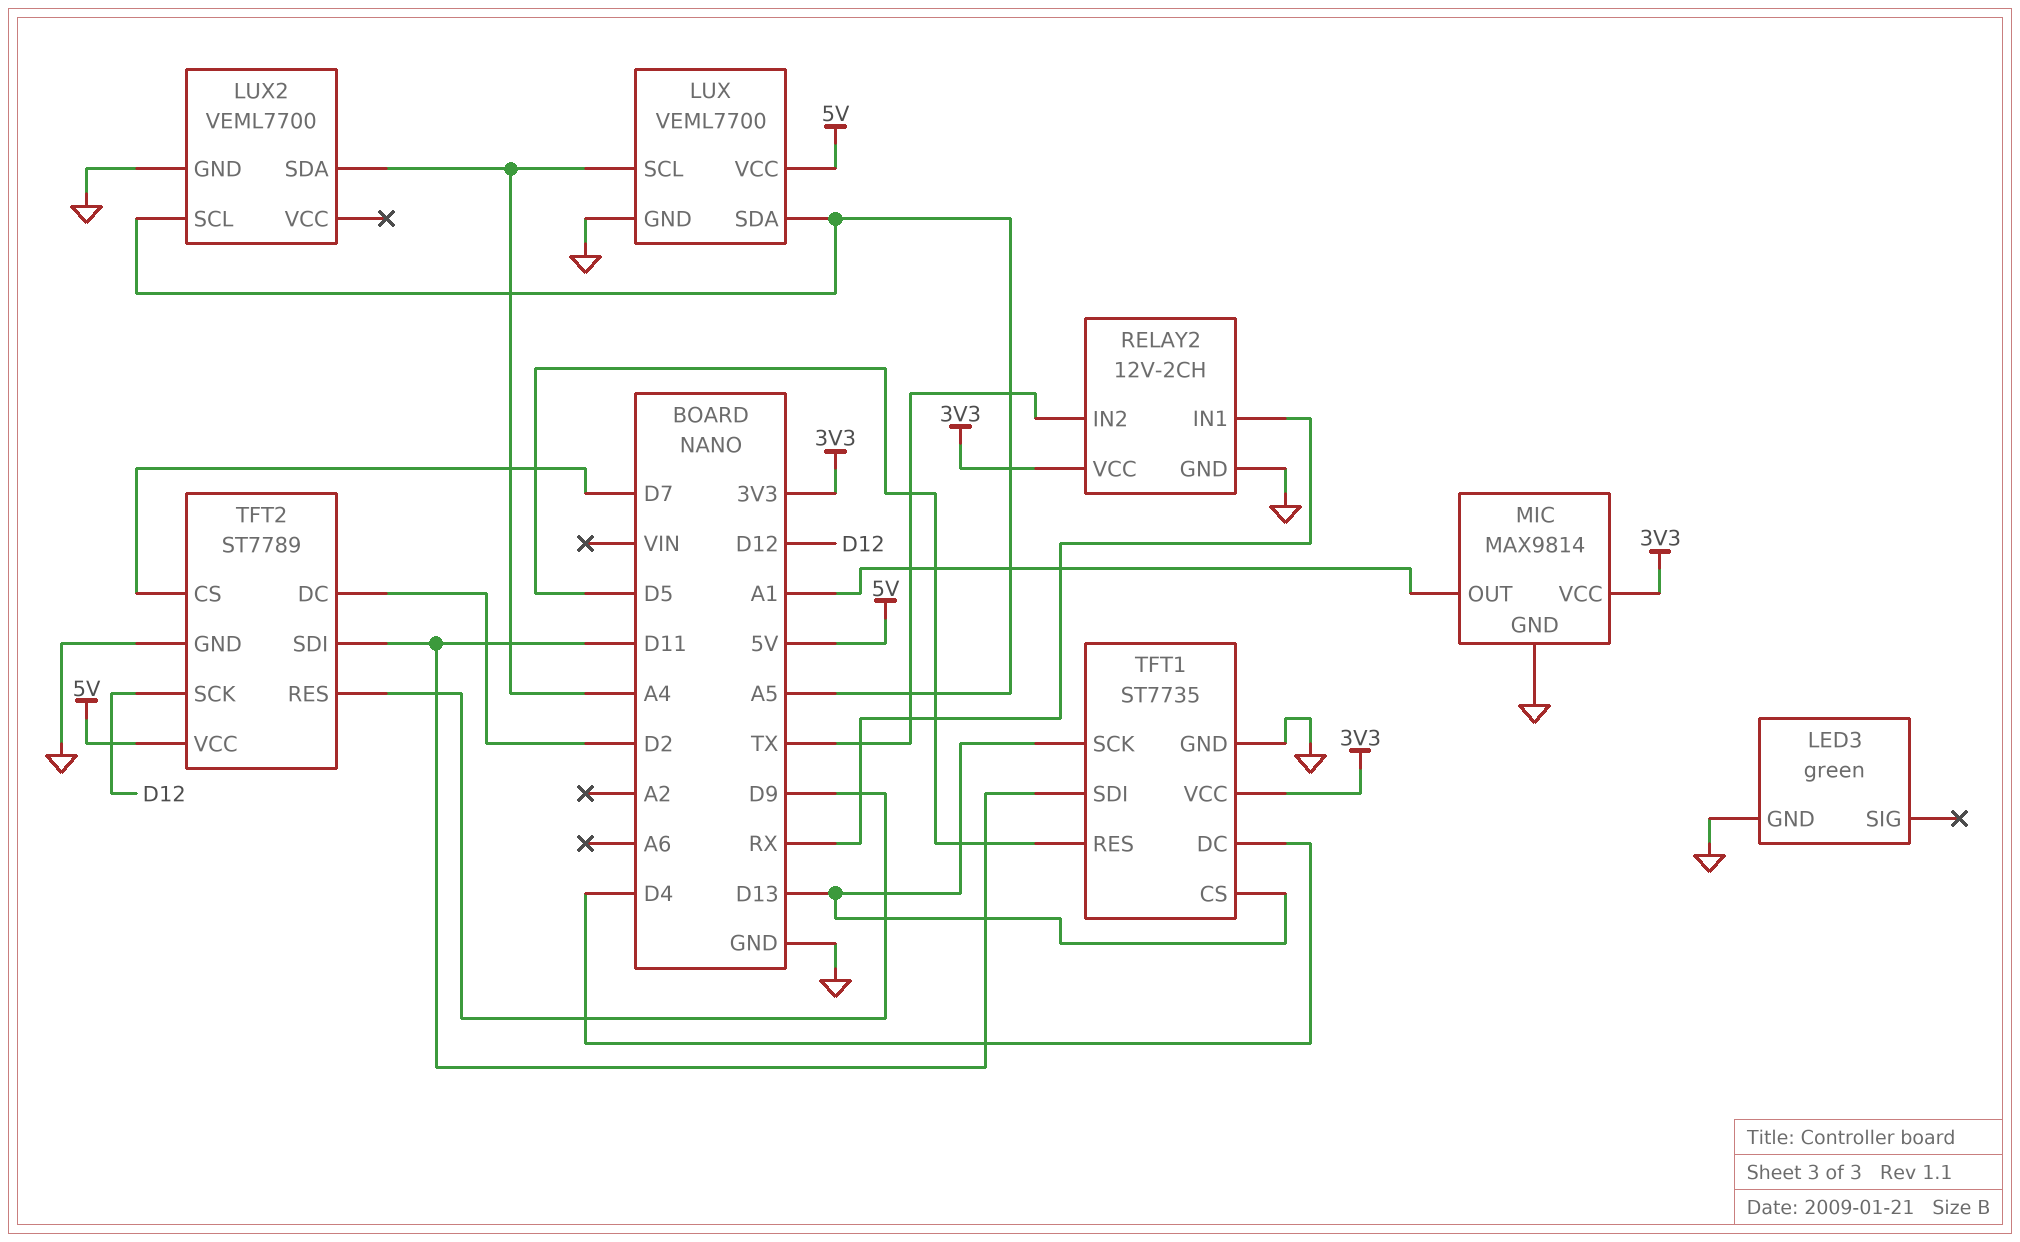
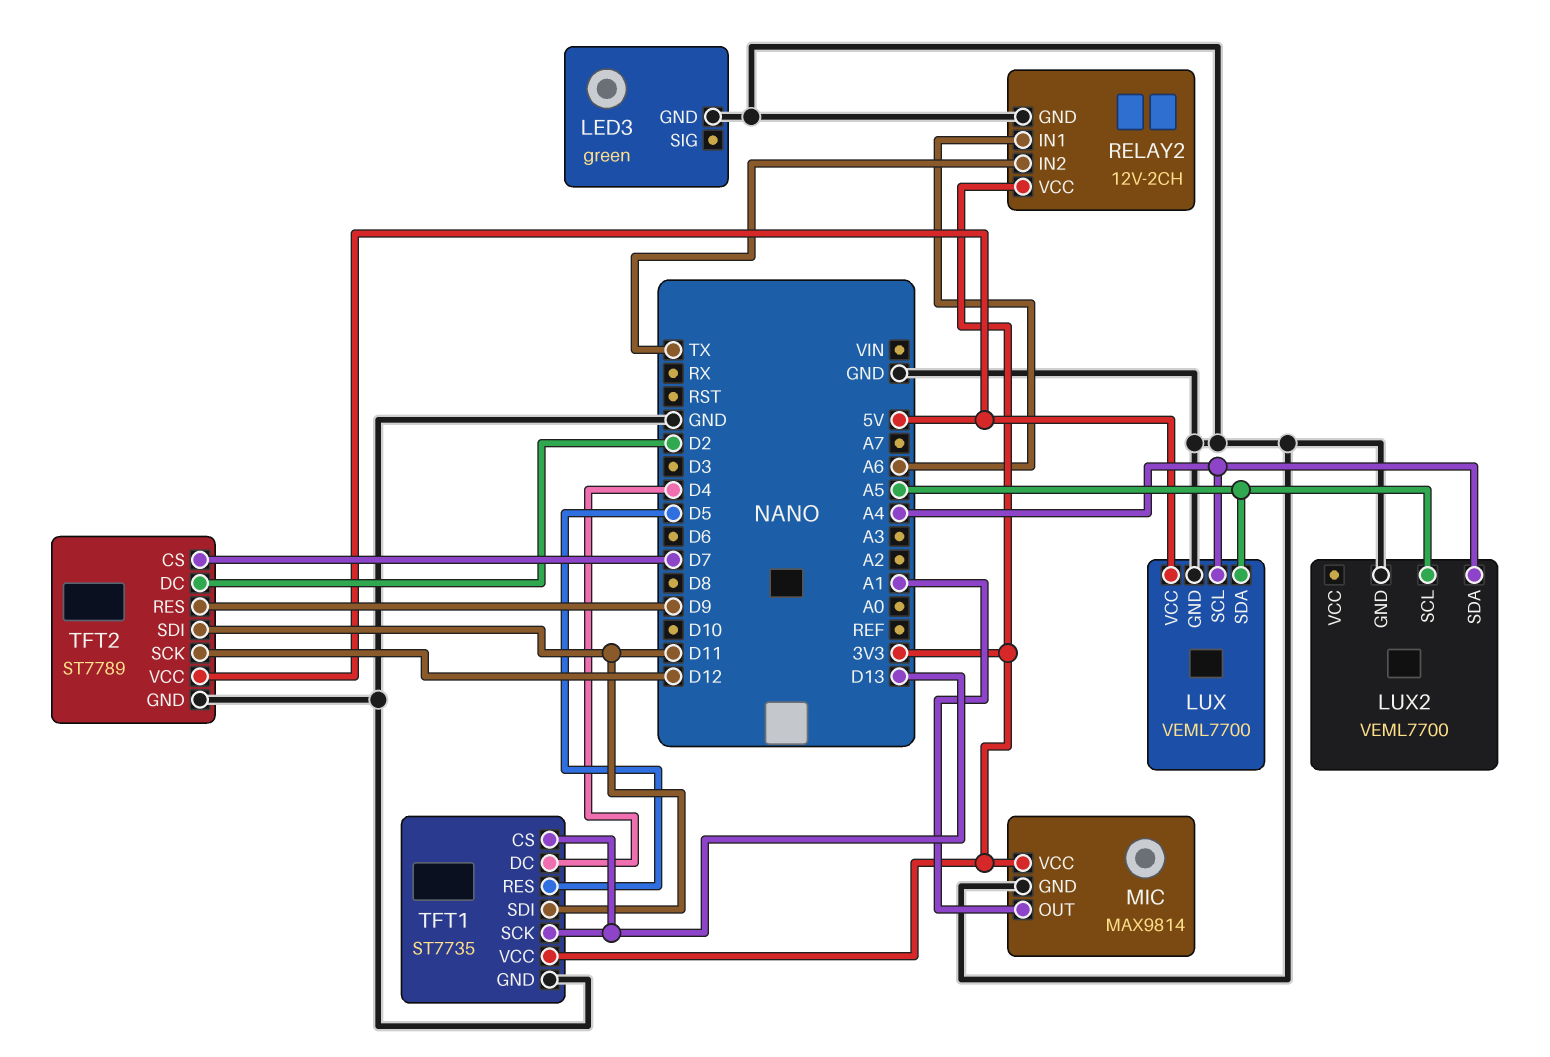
RELAY2 pin IN1: RX -> A6

